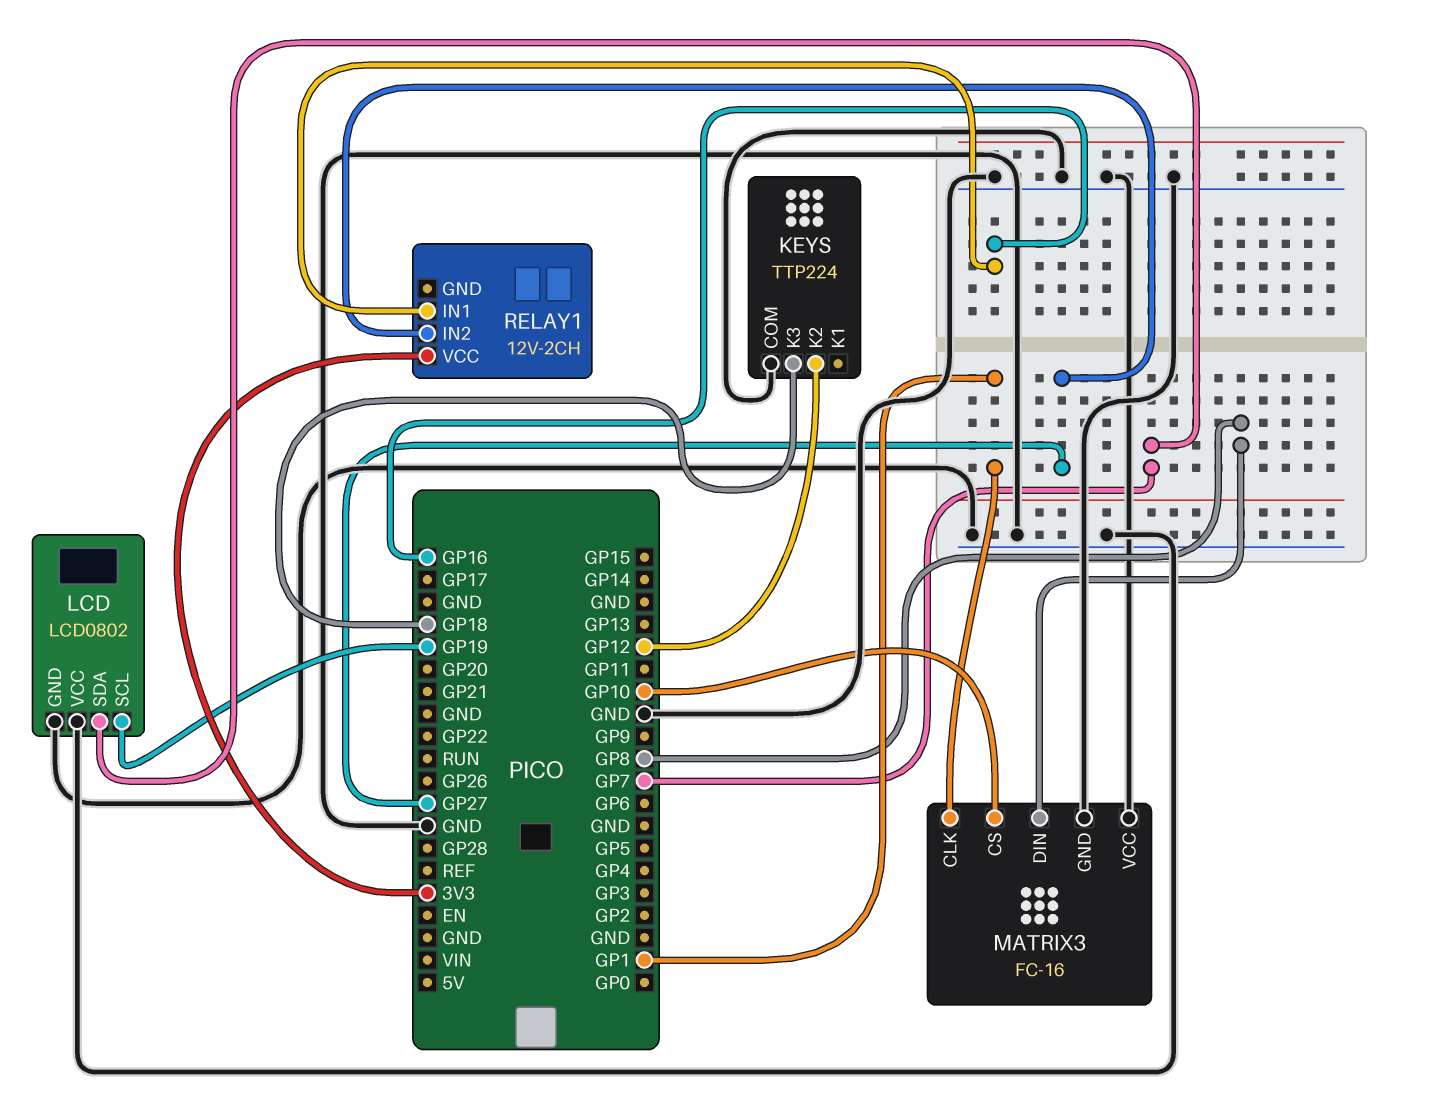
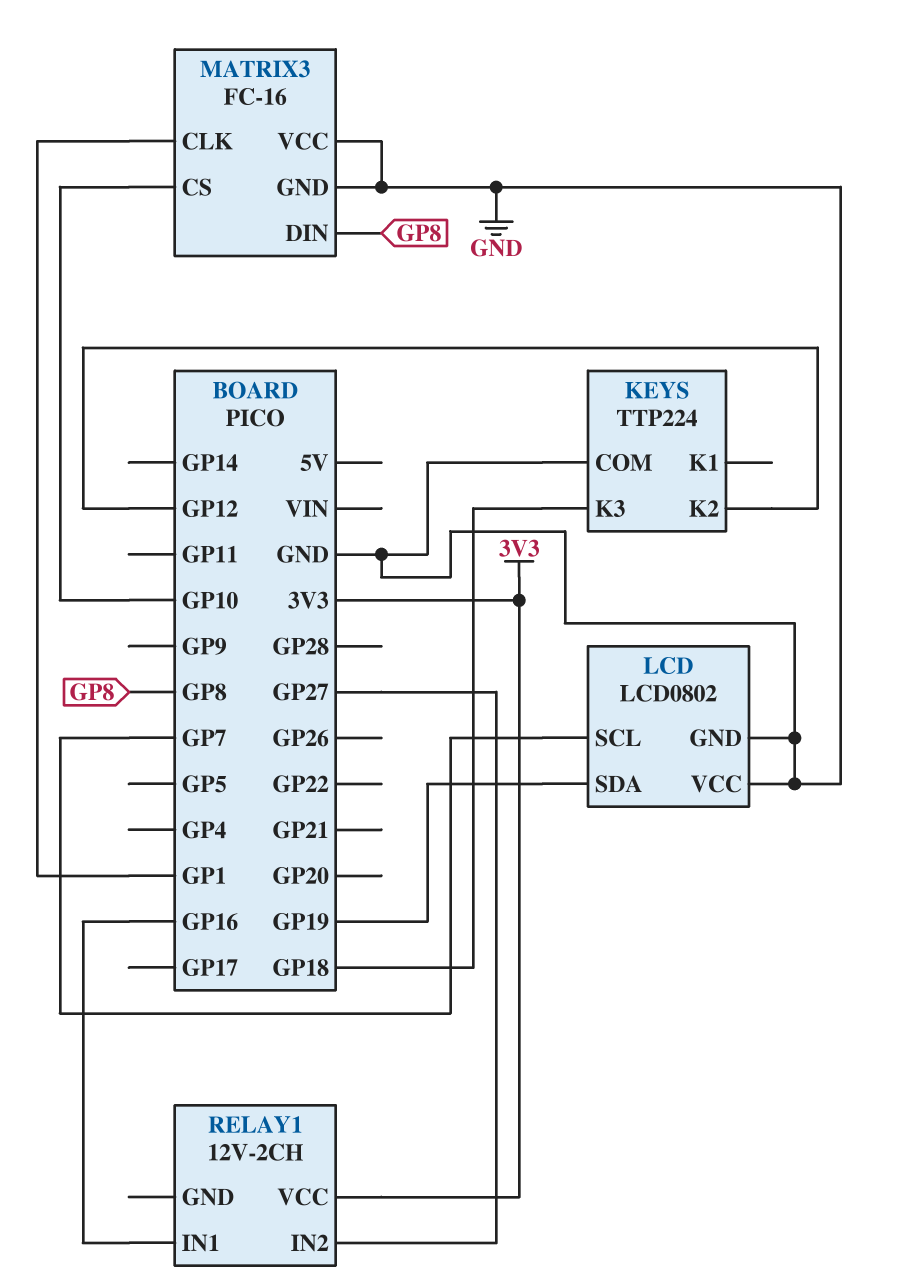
LCD pin SCL: GP19 -> GP7
LCD pin SDA: GP7 -> GP19

